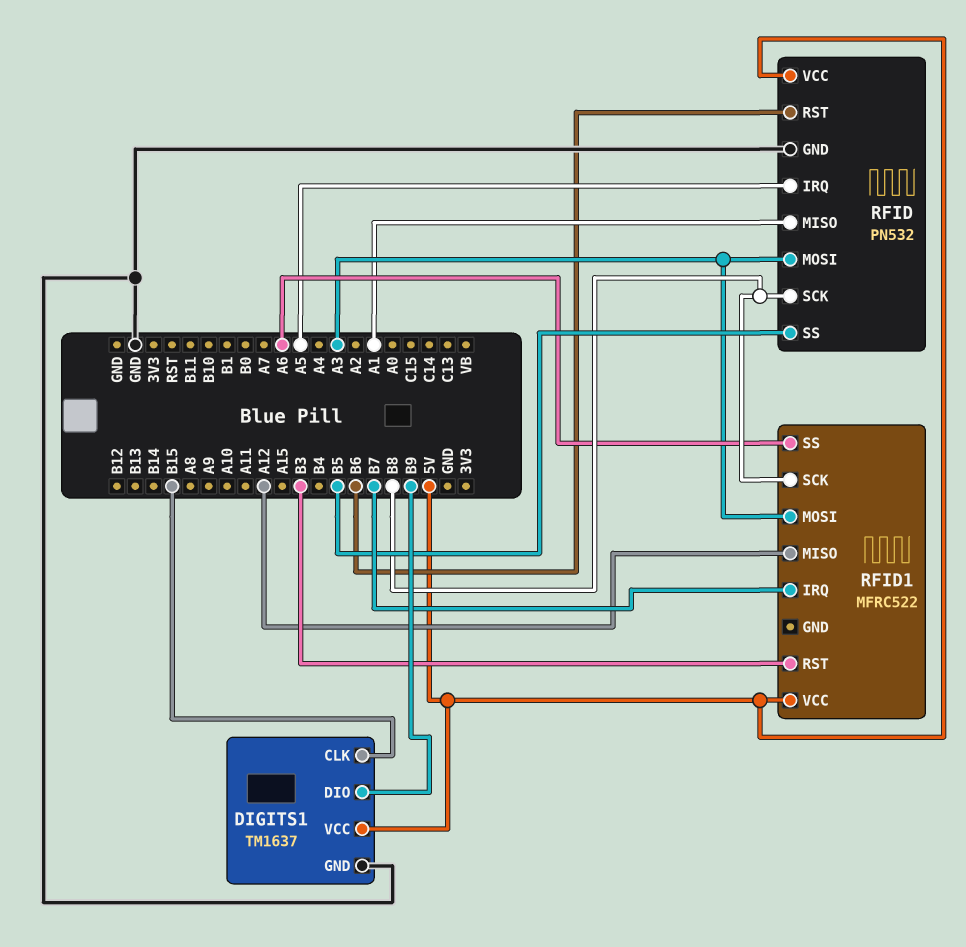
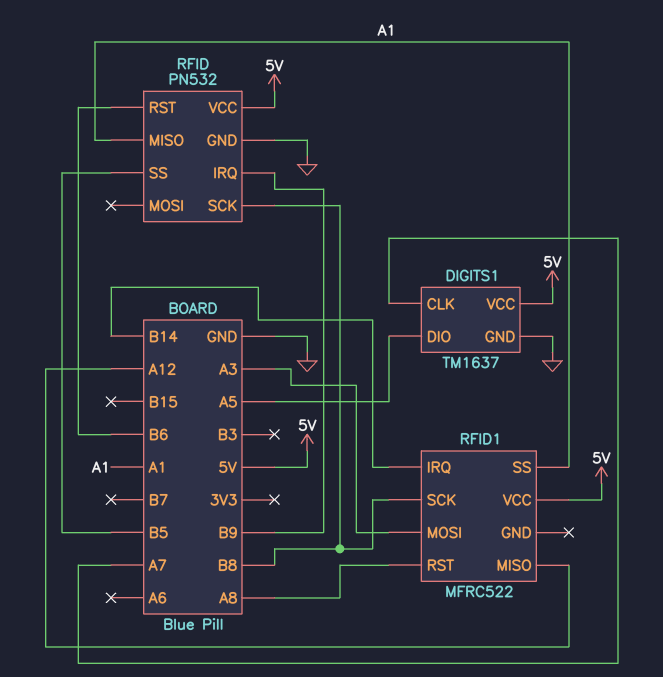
DIGITS1 pin CLK: B15 -> A7
DIGITS1 pin DIO: B9 -> A5
RFID pin IRQ: A5 -> B9
RFID pin MOSI: A3 -> none
RFID1 pin IRQ: B7 -> B14
RFID1 pin RST: B3 -> A8
RFID1 pin SS: A6 -> A1

